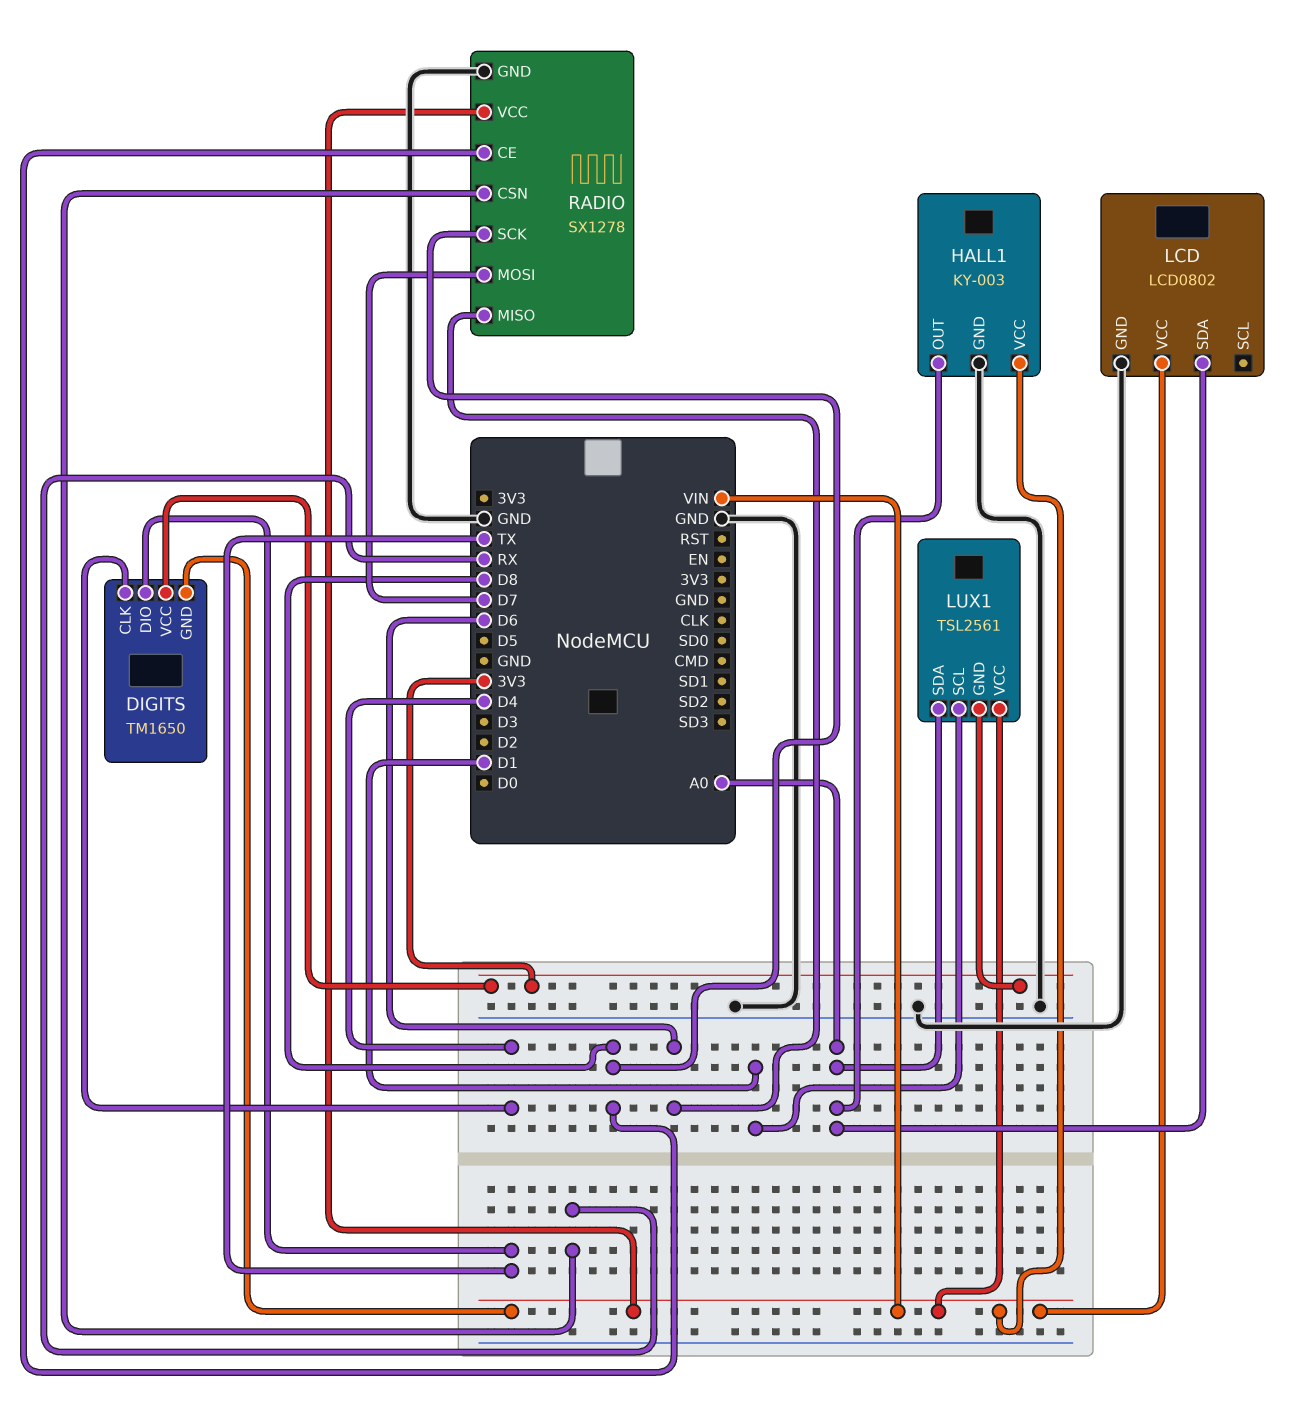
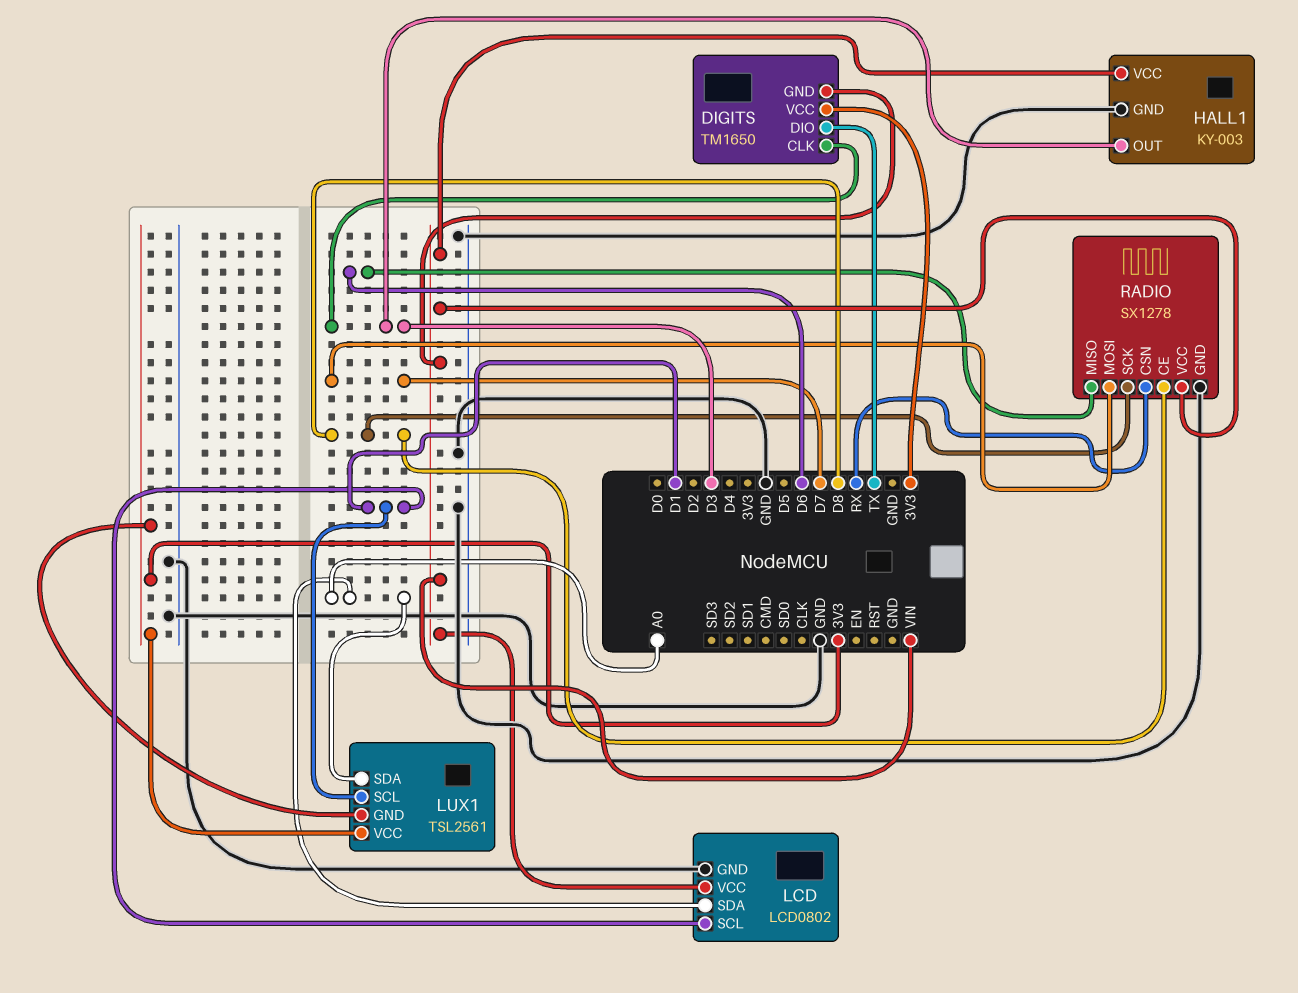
DIGITS pin CLK: D4 -> D3
HALL1 pin OUT: A0 -> D3
LCD pin SCL: none -> D1
LUX1 pin VCC: VIN -> 3V3

